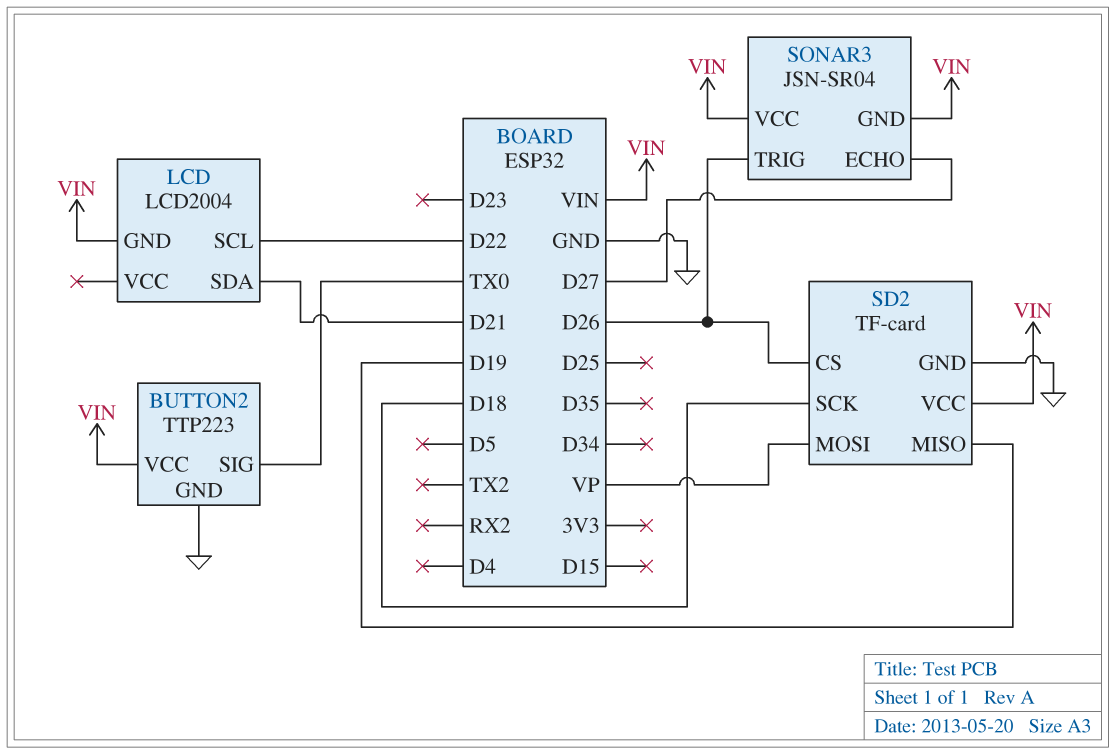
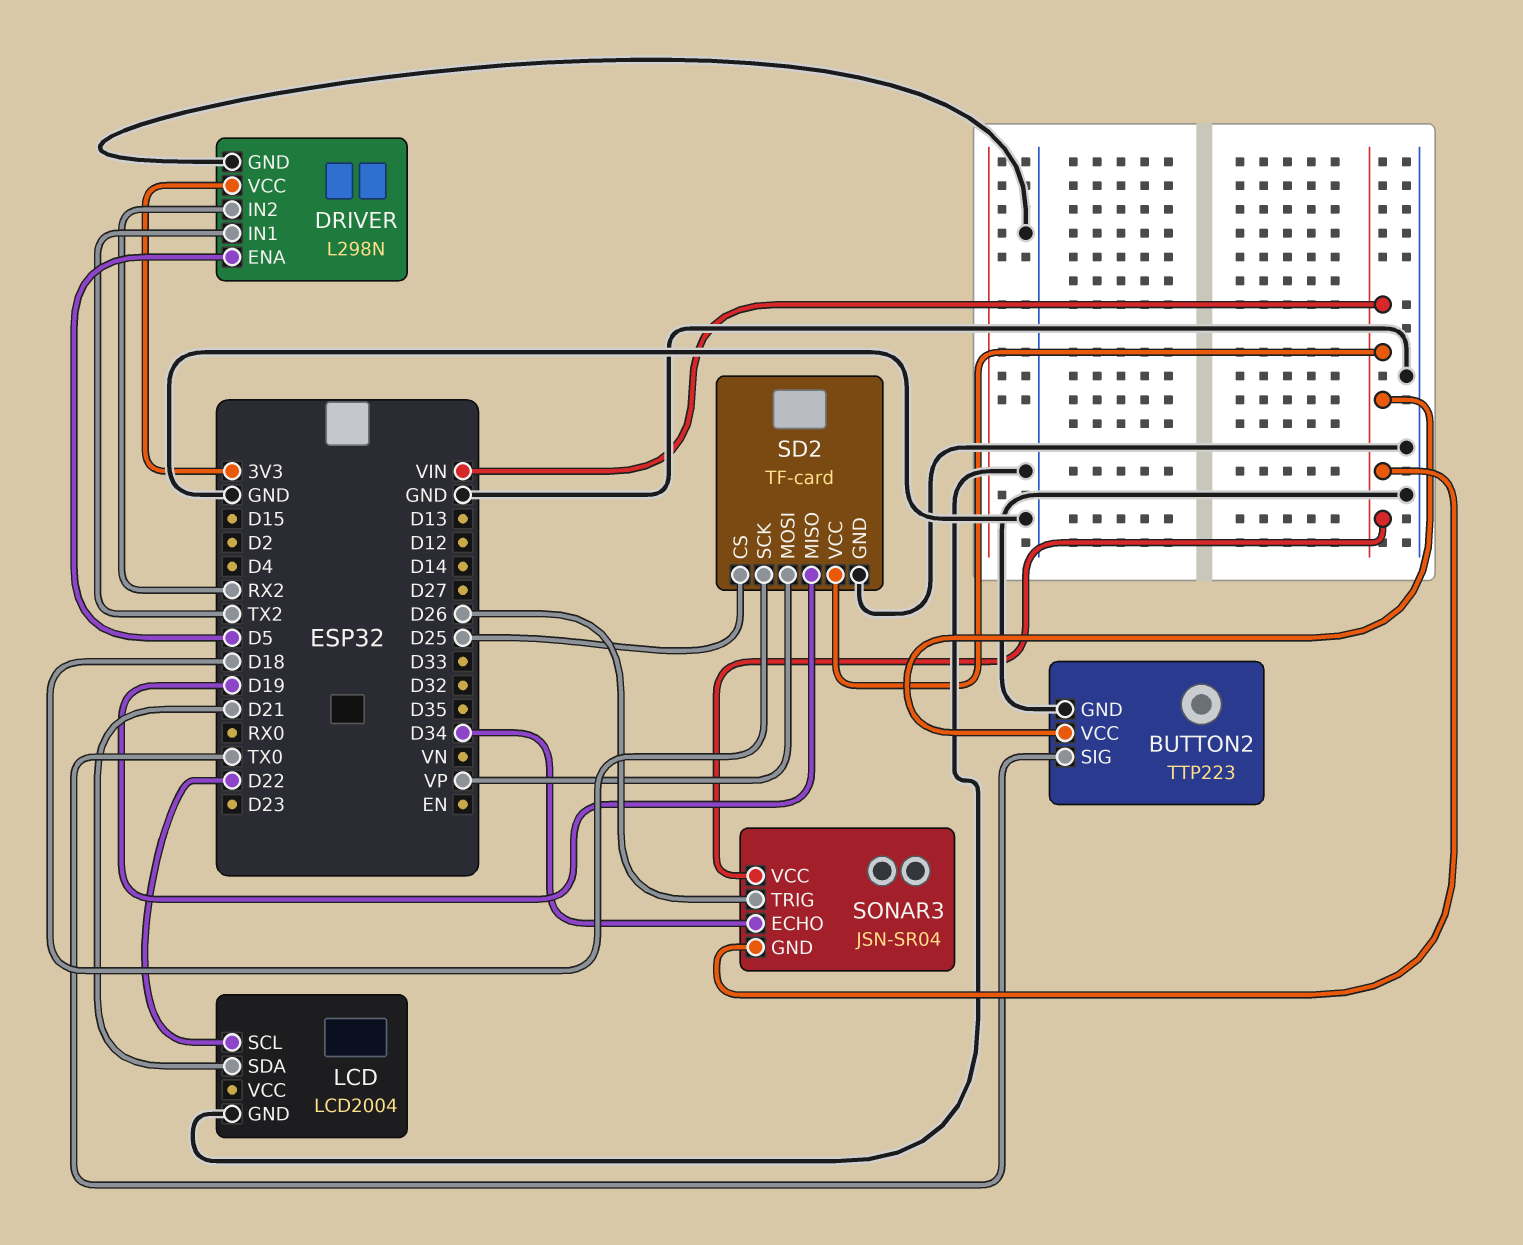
DRIVER: none -> L298N
DRIVER pin ENA: none -> D5
DRIVER pin GND: none -> GND
DRIVER pin IN1: none -> TX2
DRIVER pin IN2: none -> RX2
DRIVER pin VCC: none -> 3V3
LCD pin GND: VIN -> GND
SD2 pin CS: D26 -> D25
SONAR3 pin ECHO: D27 -> D34

